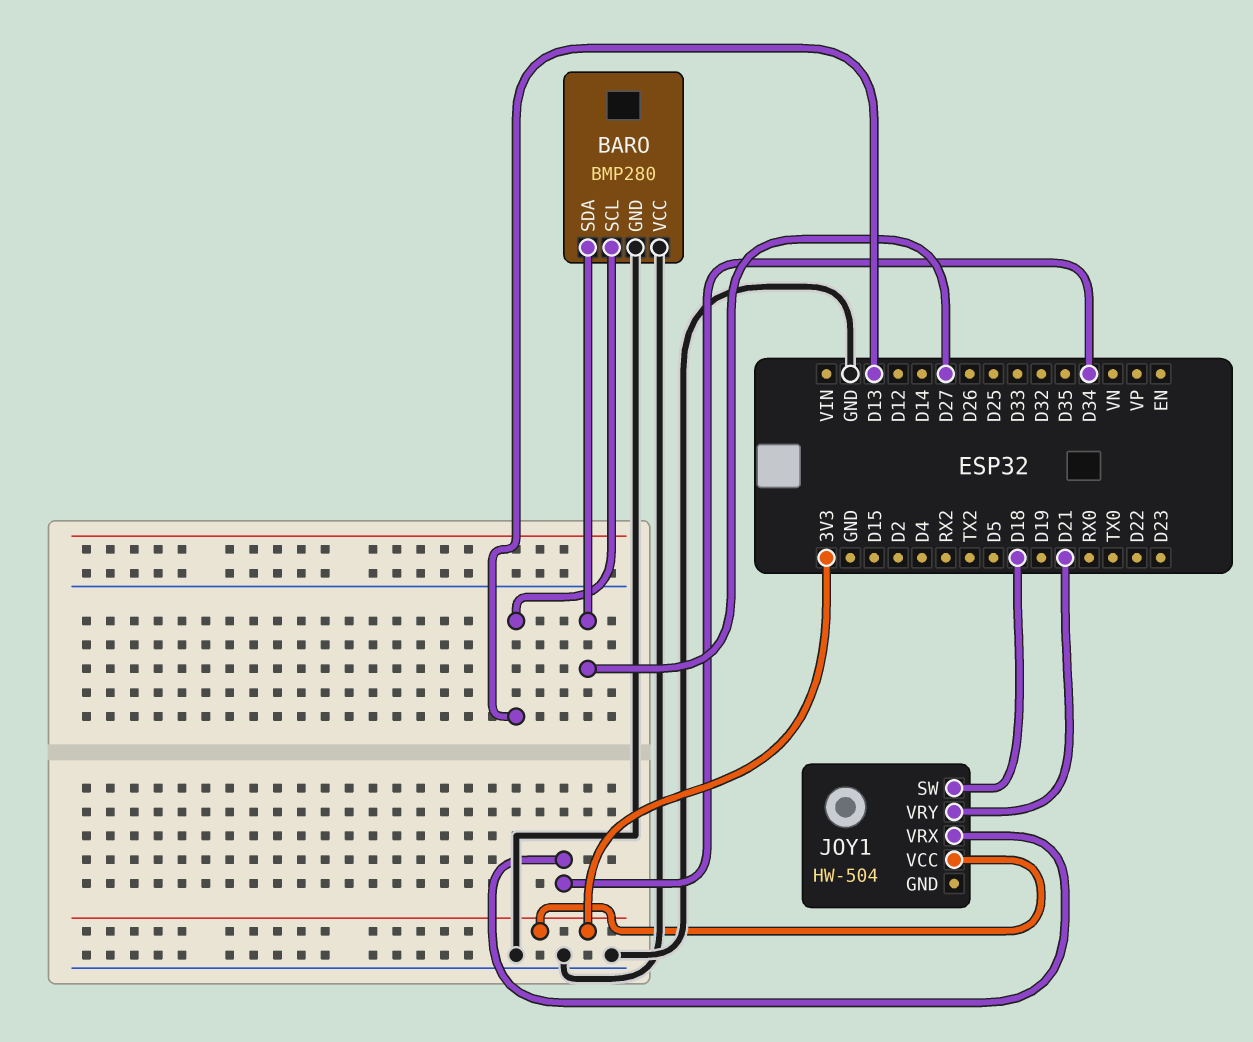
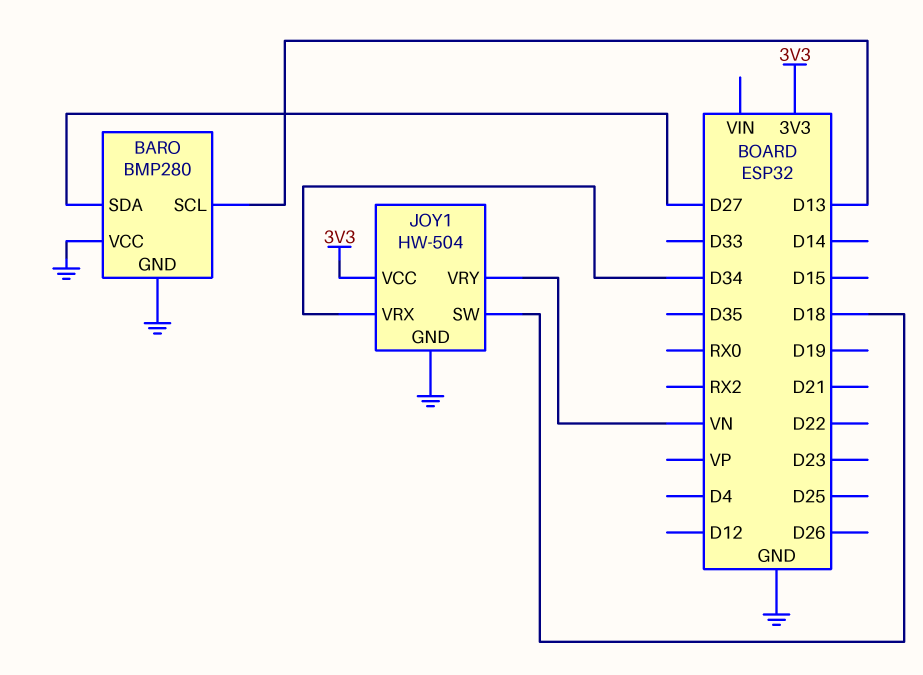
JOY1 pin GND: none -> GND
JOY1 pin VRY: D21 -> VN

